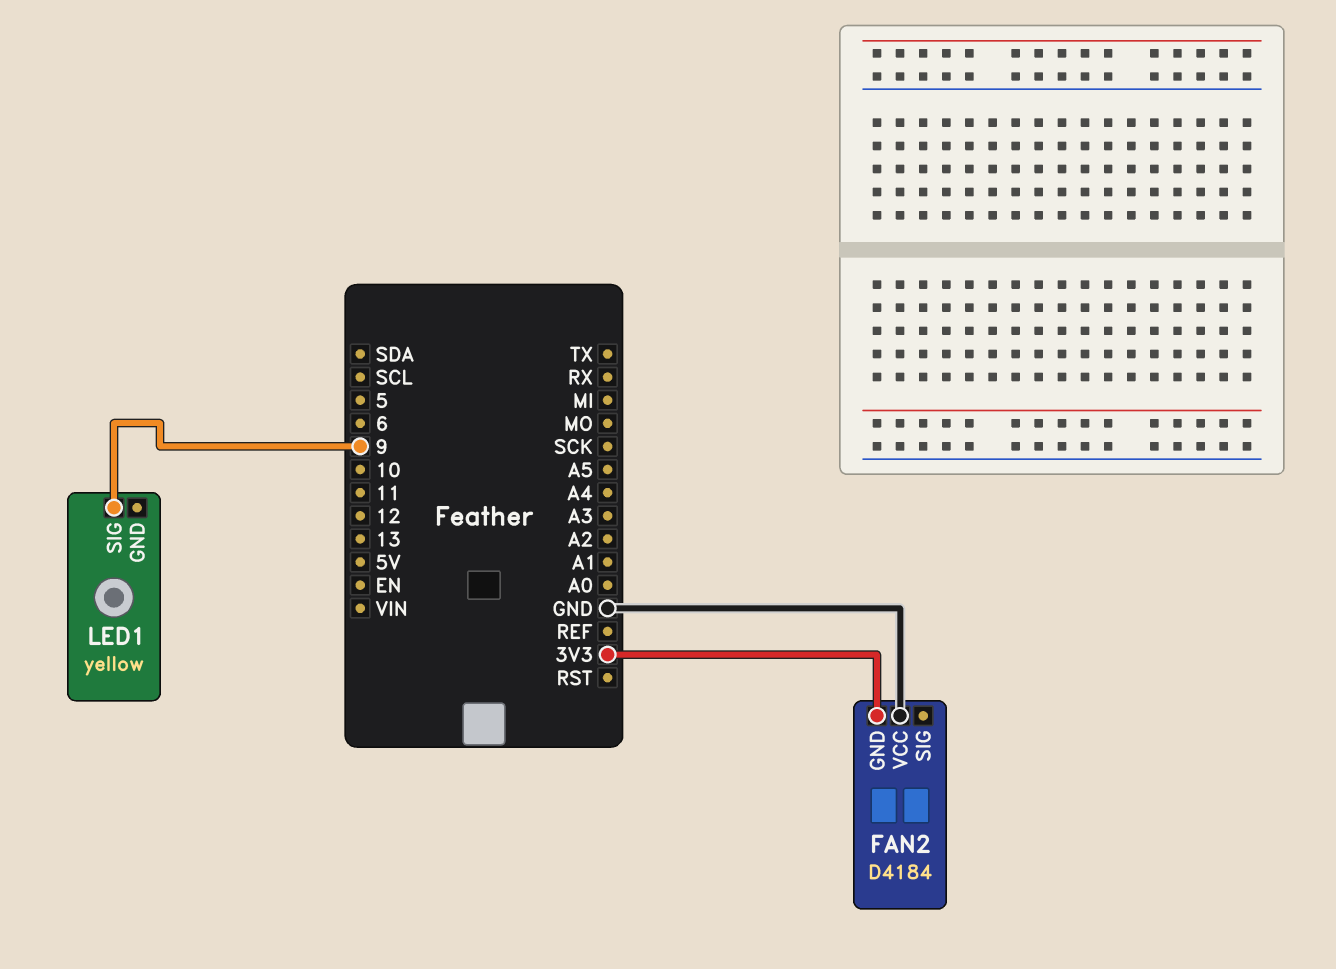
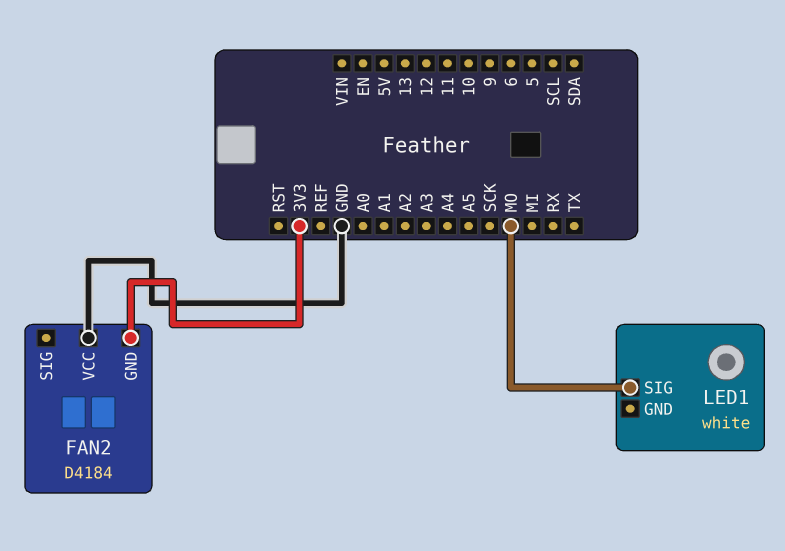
LED1: yellow -> white
LED1 pin SIG: 9 -> MO

